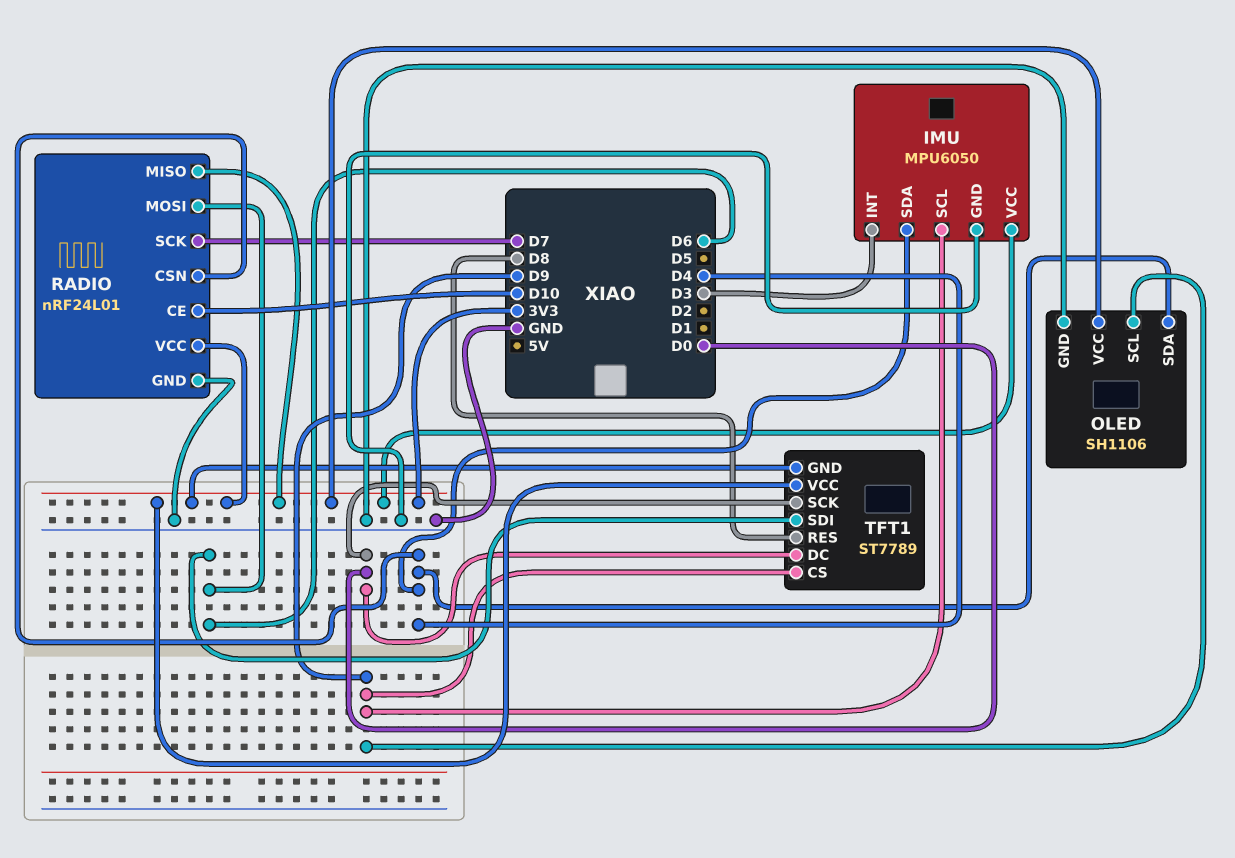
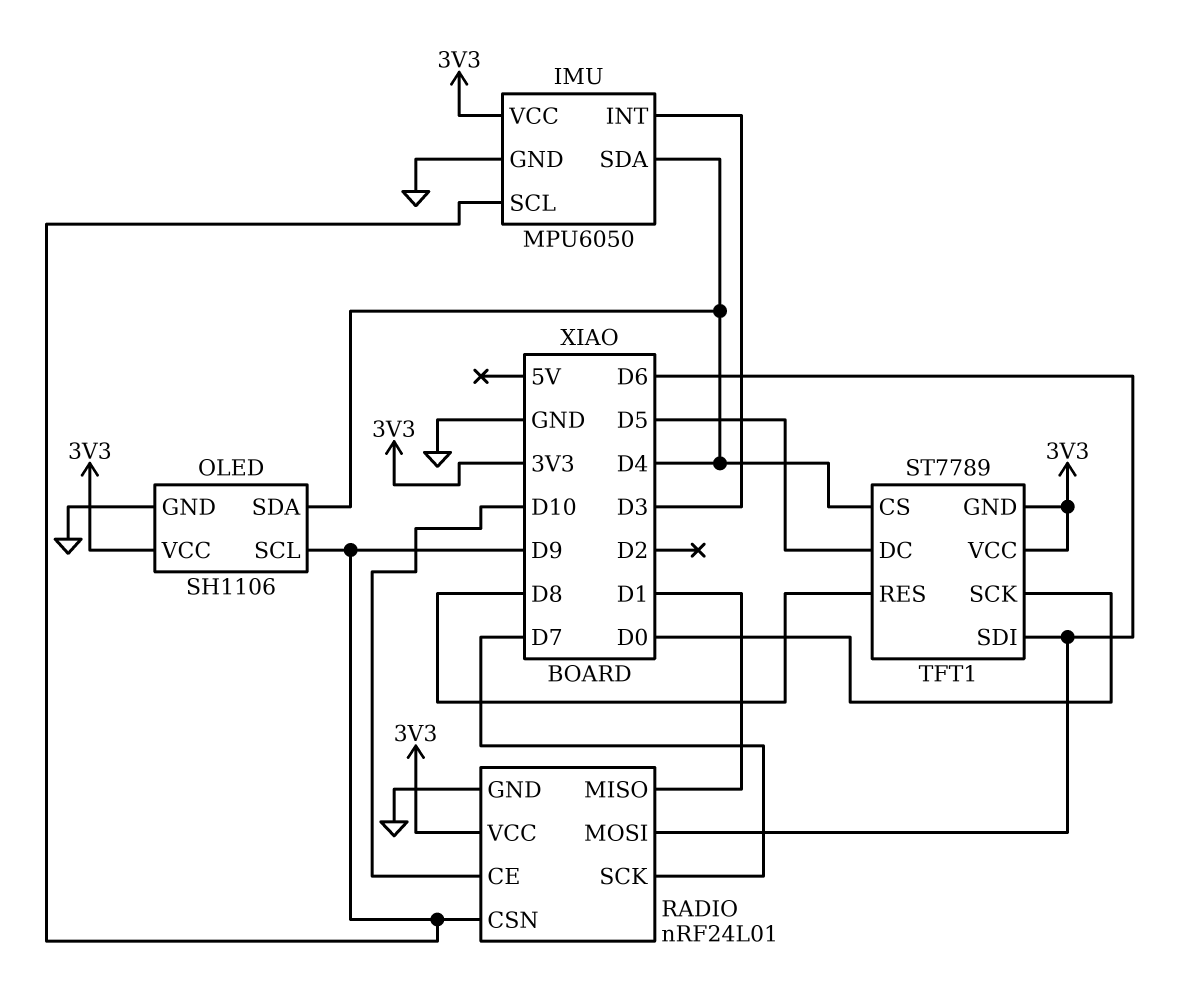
RADIO pin CSN: D4 -> D9
RADIO pin MISO: 3V3 -> D1
TFT1 pin CS: D9 -> D4
TFT1 pin DC: D0 -> D5

